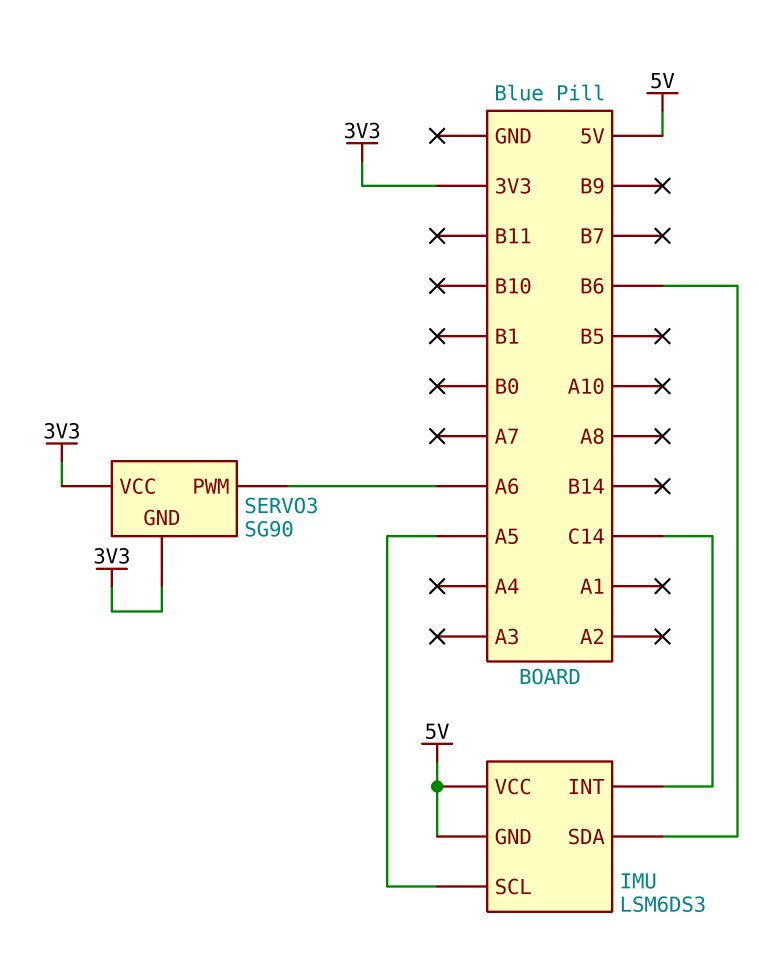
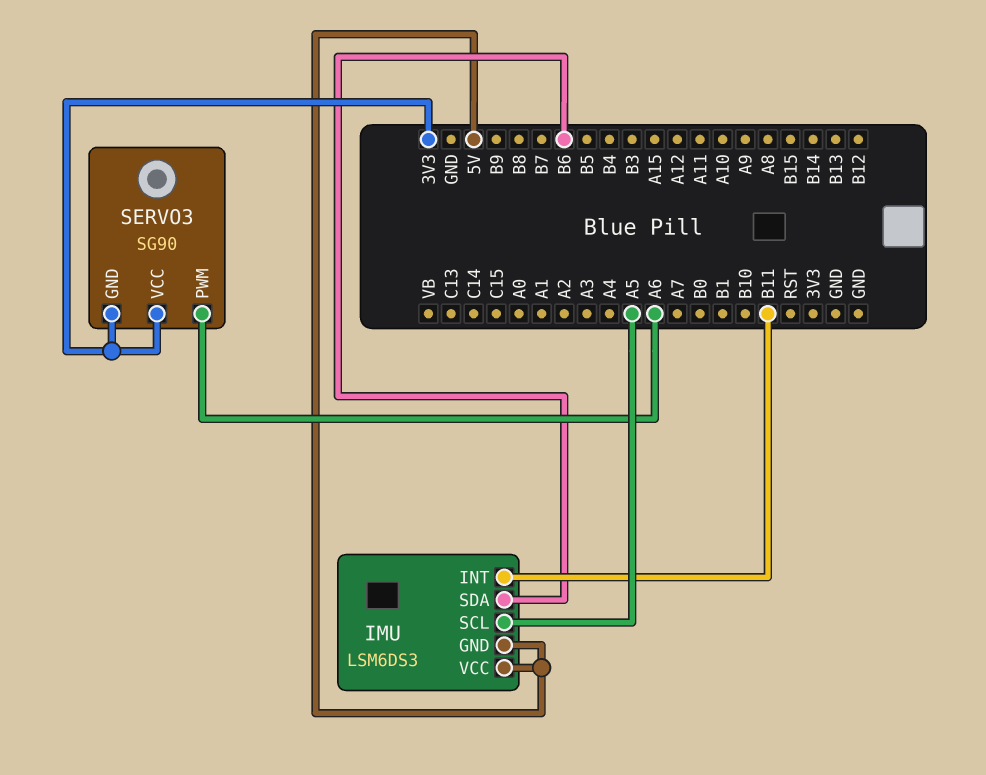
IMU pin INT: C14 -> B11

